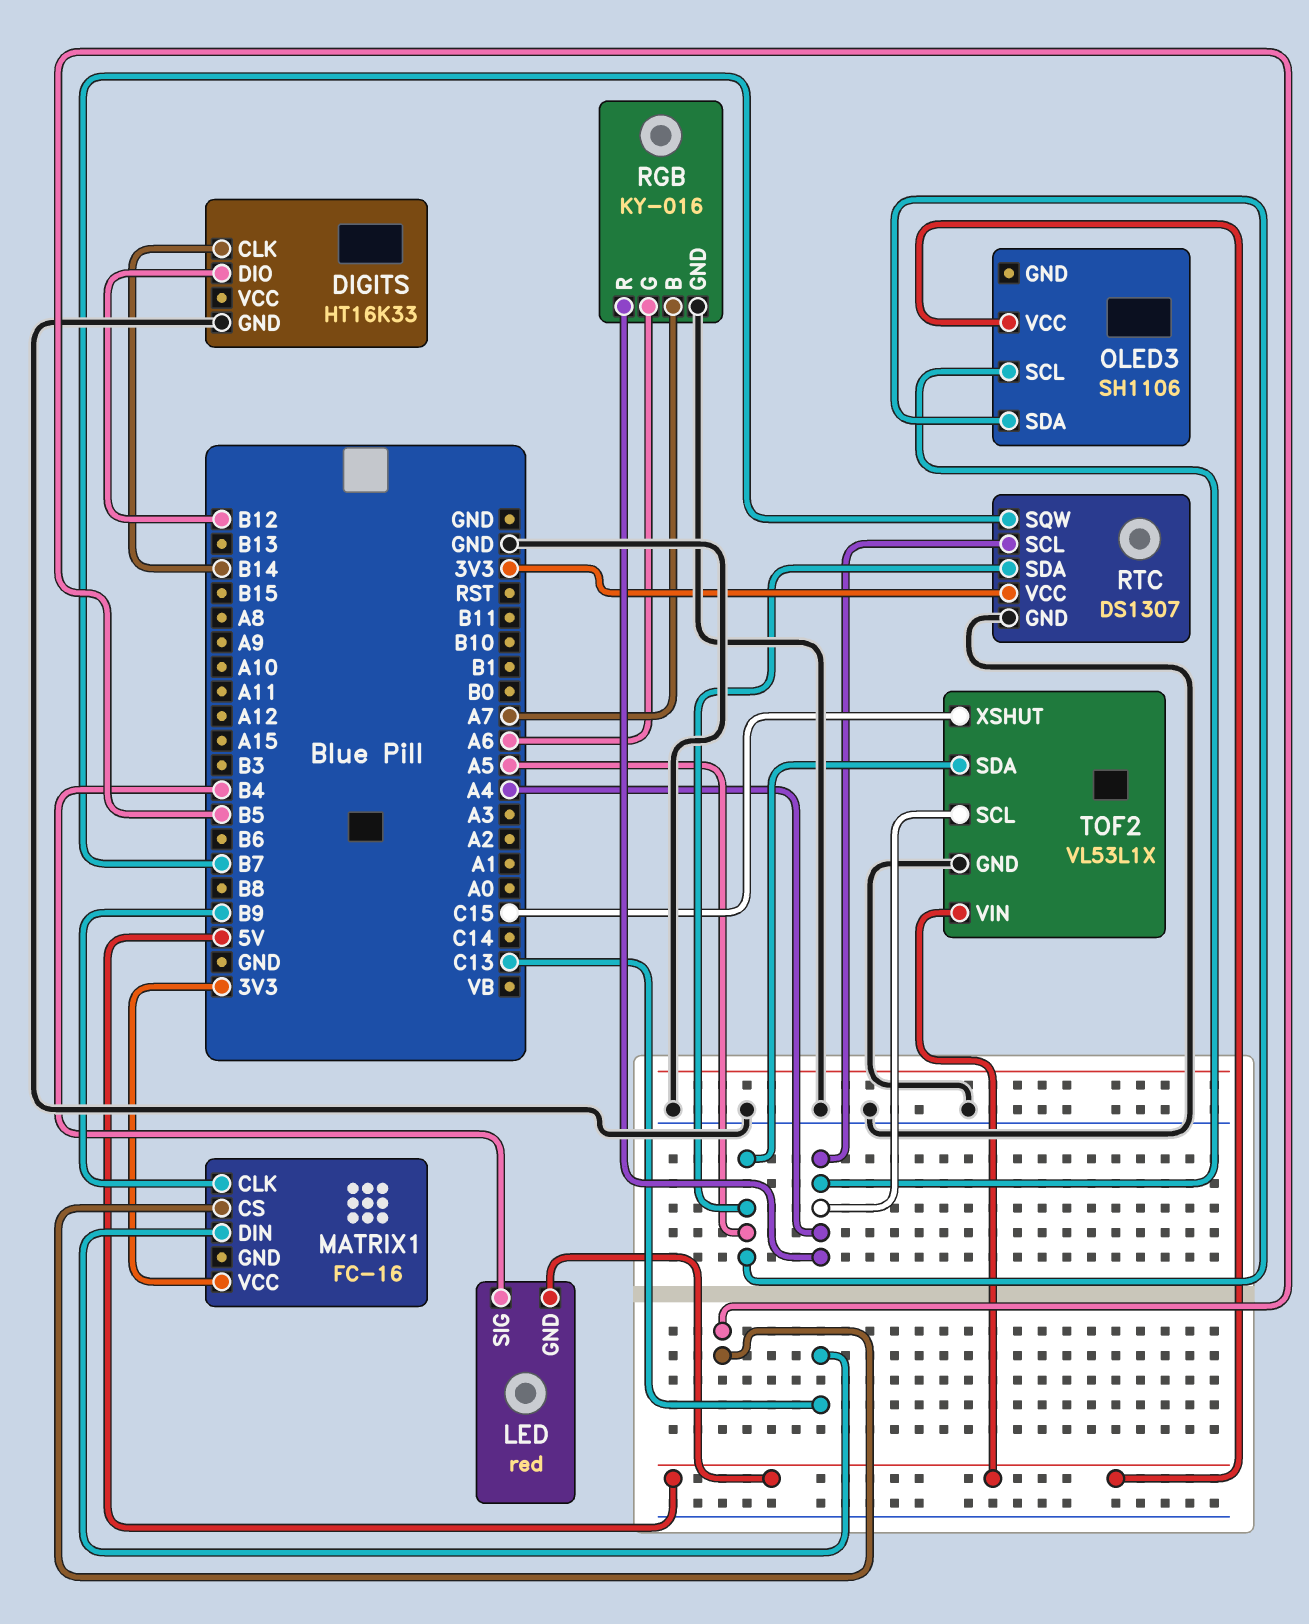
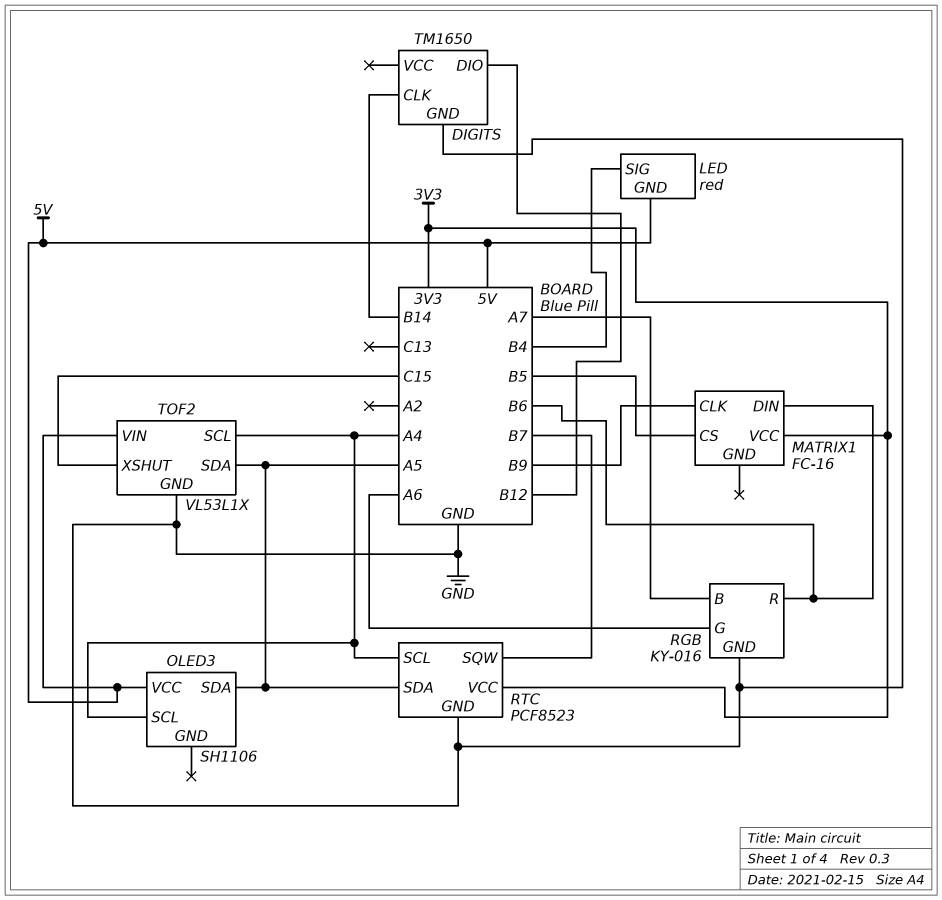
DIGITS: HT16K33 -> TM1650
MATRIX1 pin DIN: C13 -> B6
RGB pin R: A4 -> B6
RTC: DS1307 -> PCF8523

